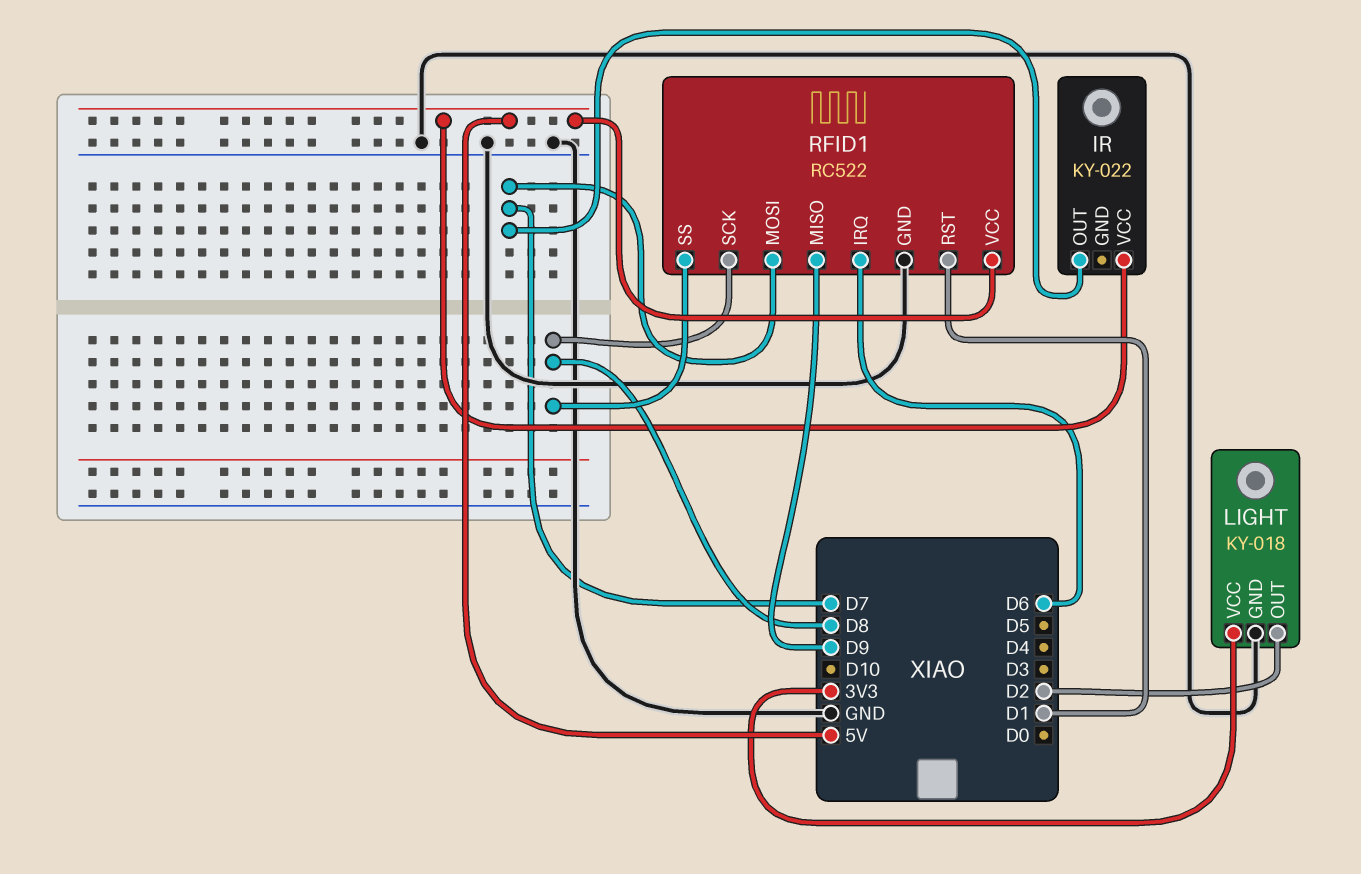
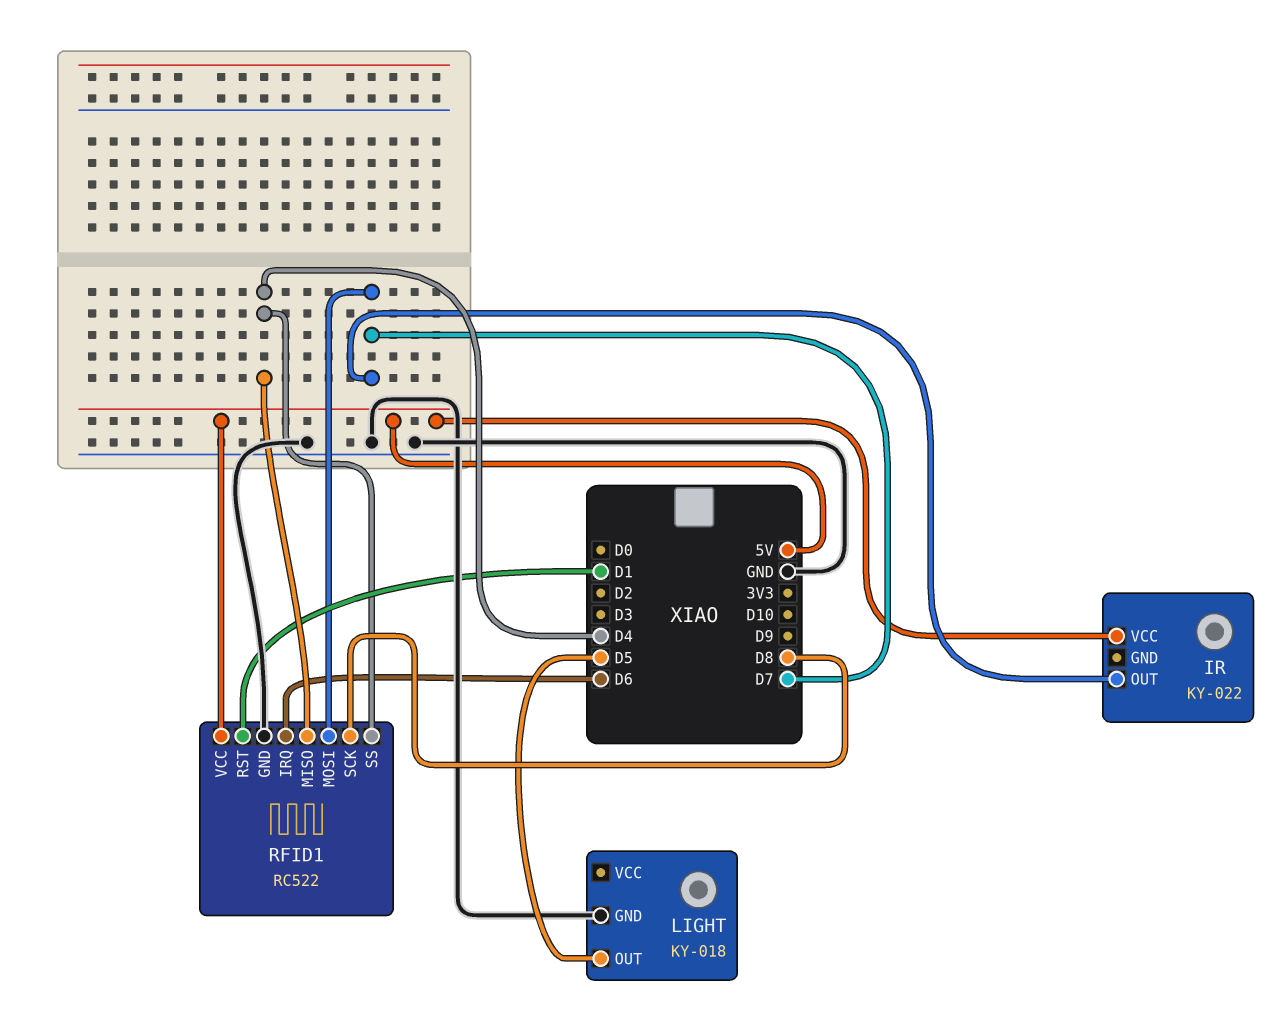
LIGHT pin OUT: D2 -> D5
LIGHT pin VCC: 3V3 -> none
RFID1 pin MISO: D9 -> D4
RFID1 pin SS: D8 -> D4

